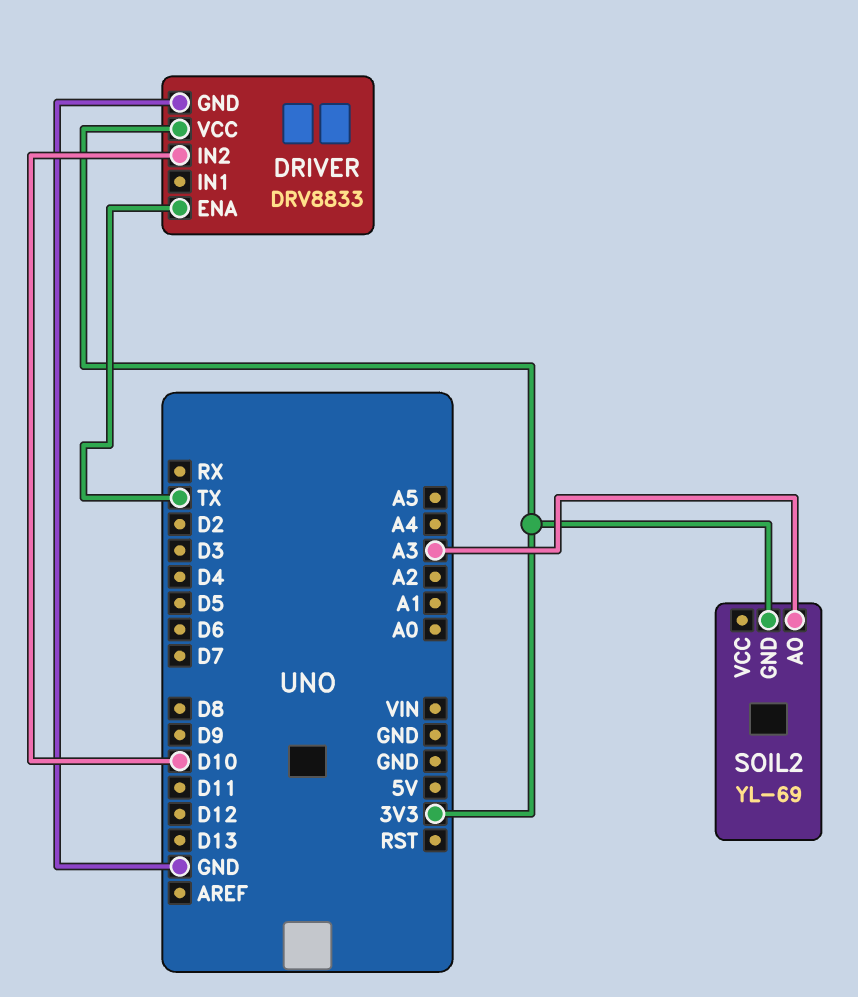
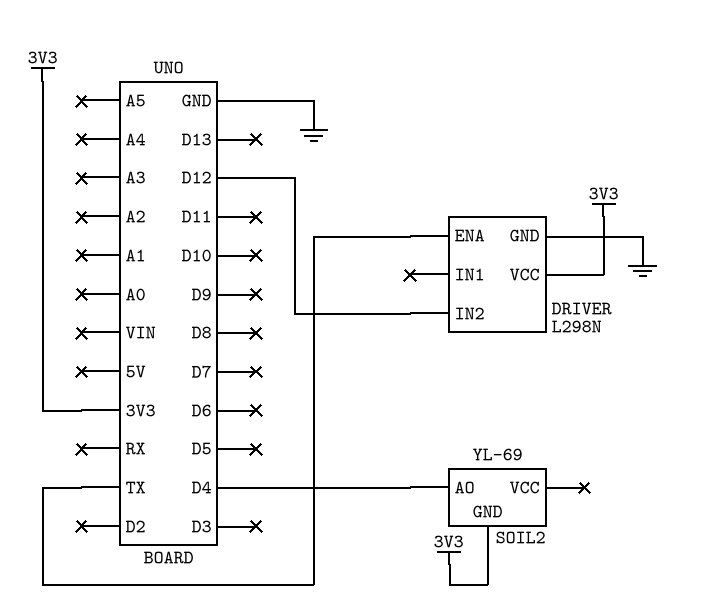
DRIVER: DRV8833 -> L298N
DRIVER pin IN2: D10 -> D12
SOIL2 pin AO: A3 -> D4

